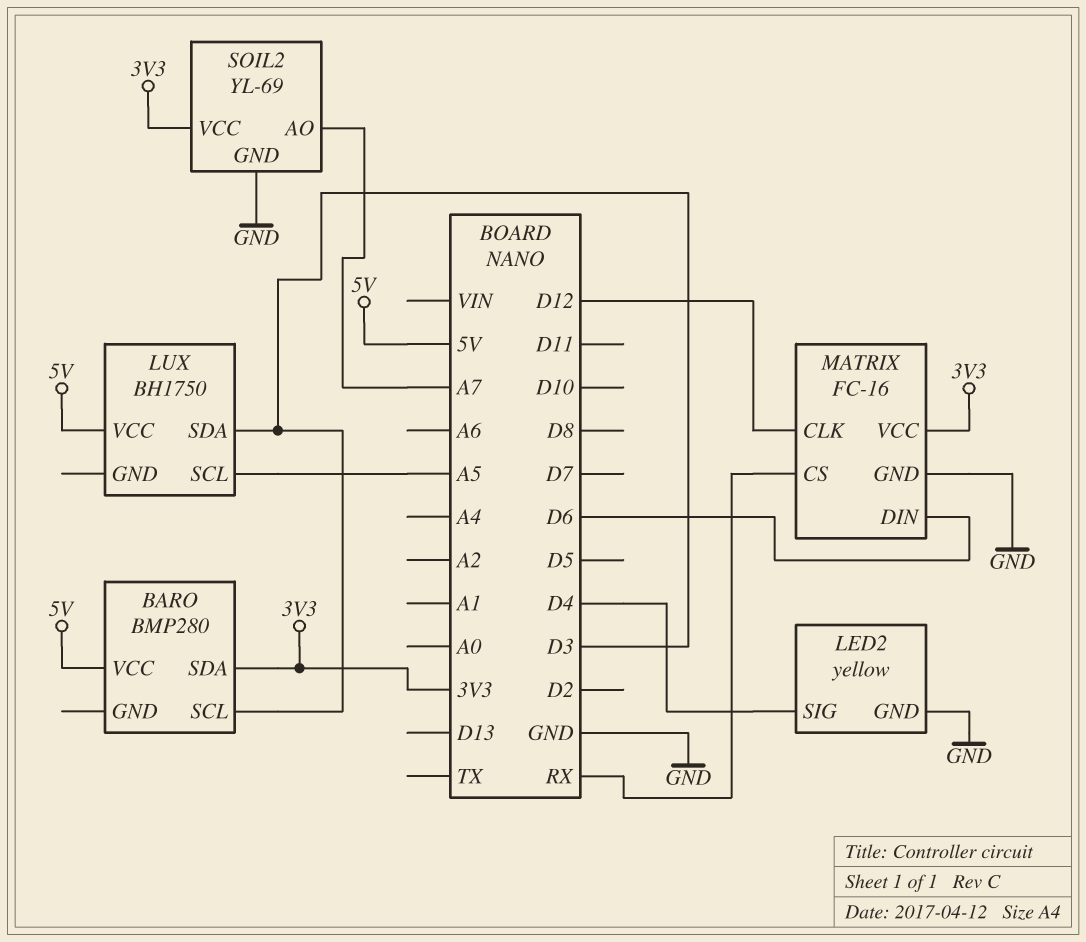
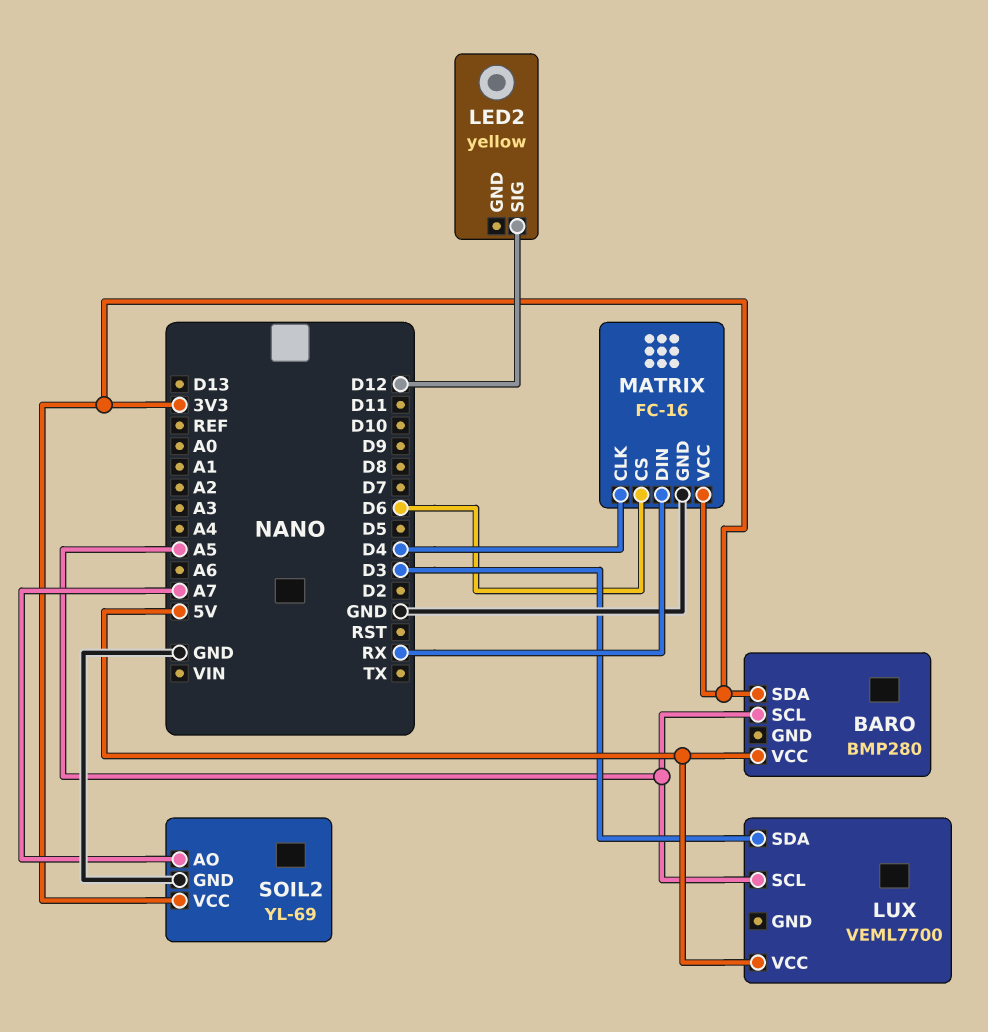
BARO pin SCL: D3 -> A5
LED2 pin GND: GND -> none
LED2 pin SIG: D4 -> D12
LUX: BH1750 -> VEML7700
MATRIX pin CLK: D12 -> D4
MATRIX pin CS: RX -> D6
MATRIX pin DIN: D6 -> RX

